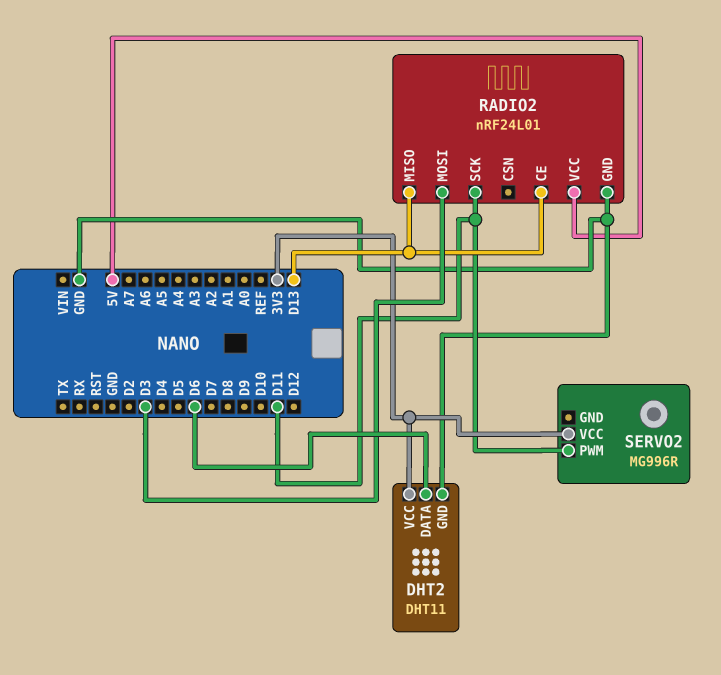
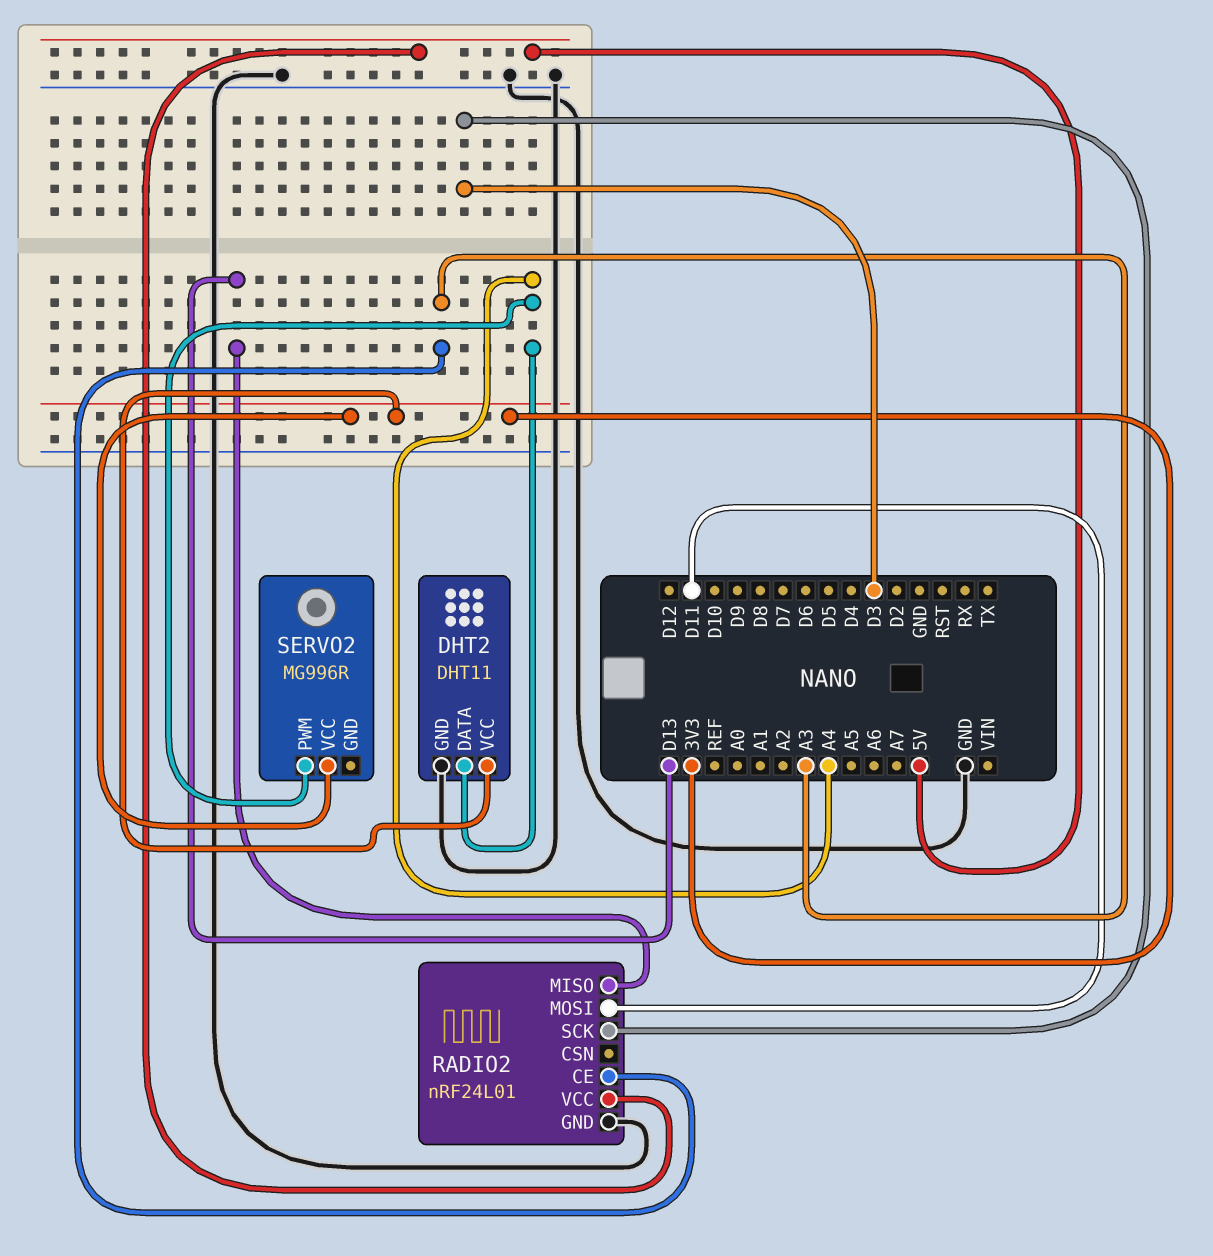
DHT2 pin DATA: D6 -> A4
RADIO2 pin CE: D13 -> A3
RADIO2 pin MOSI: D3 -> D11
RADIO2 pin SCK: D11 -> D3
SERVO2 pin PWM: D11 -> A4

